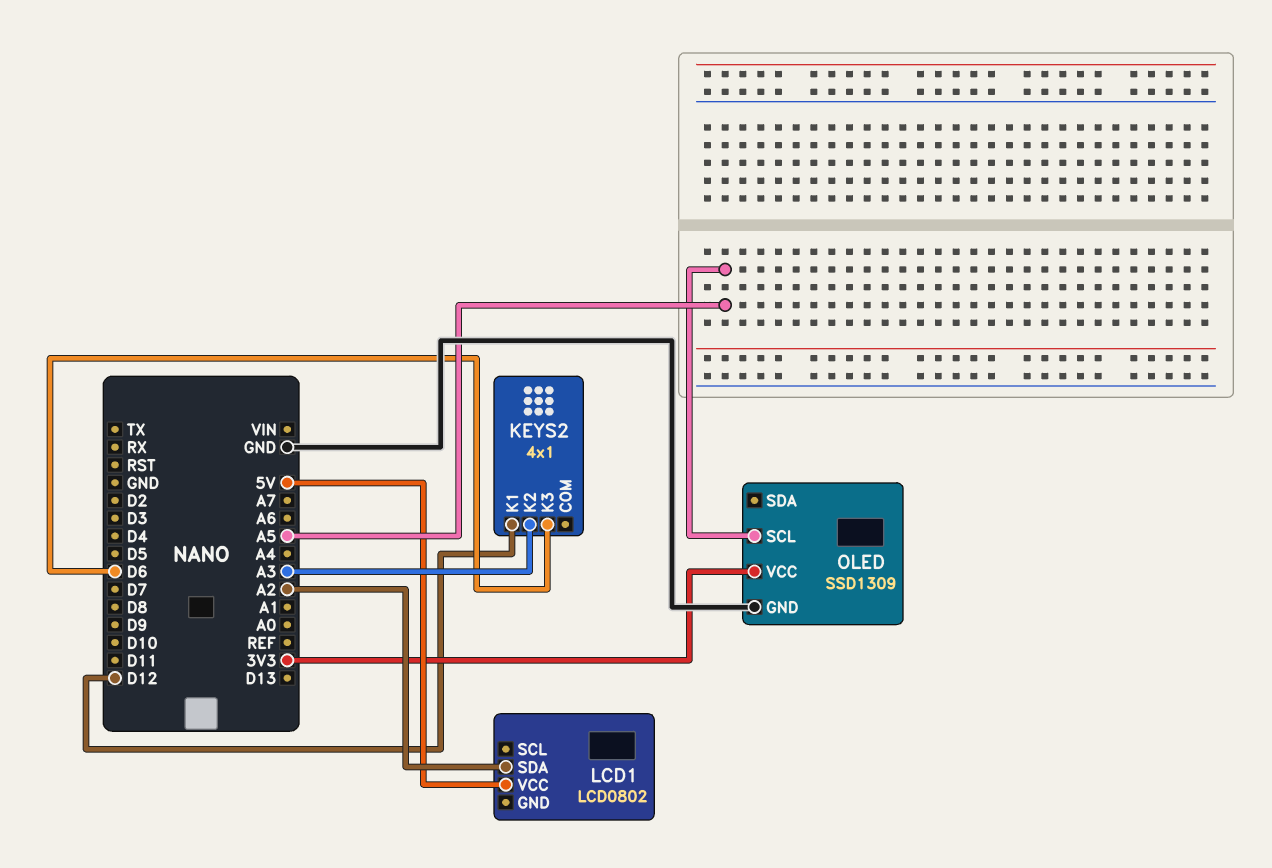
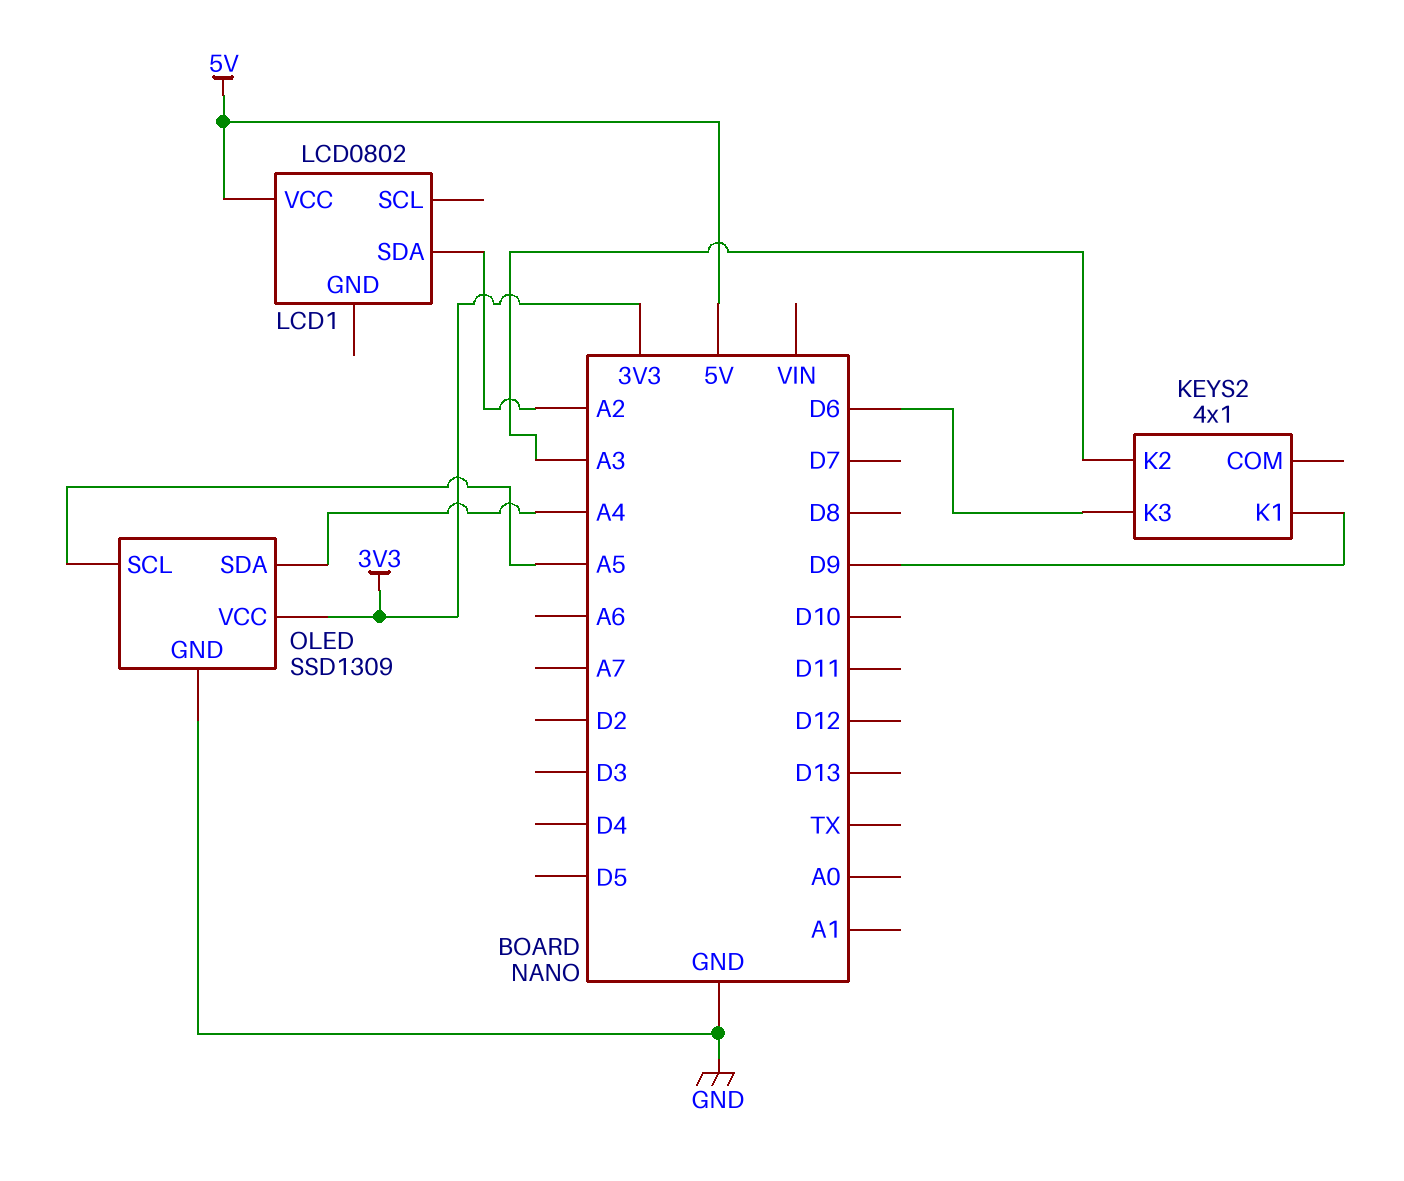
KEYS2 pin K1: D12 -> D9
OLED pin SDA: none -> A4

